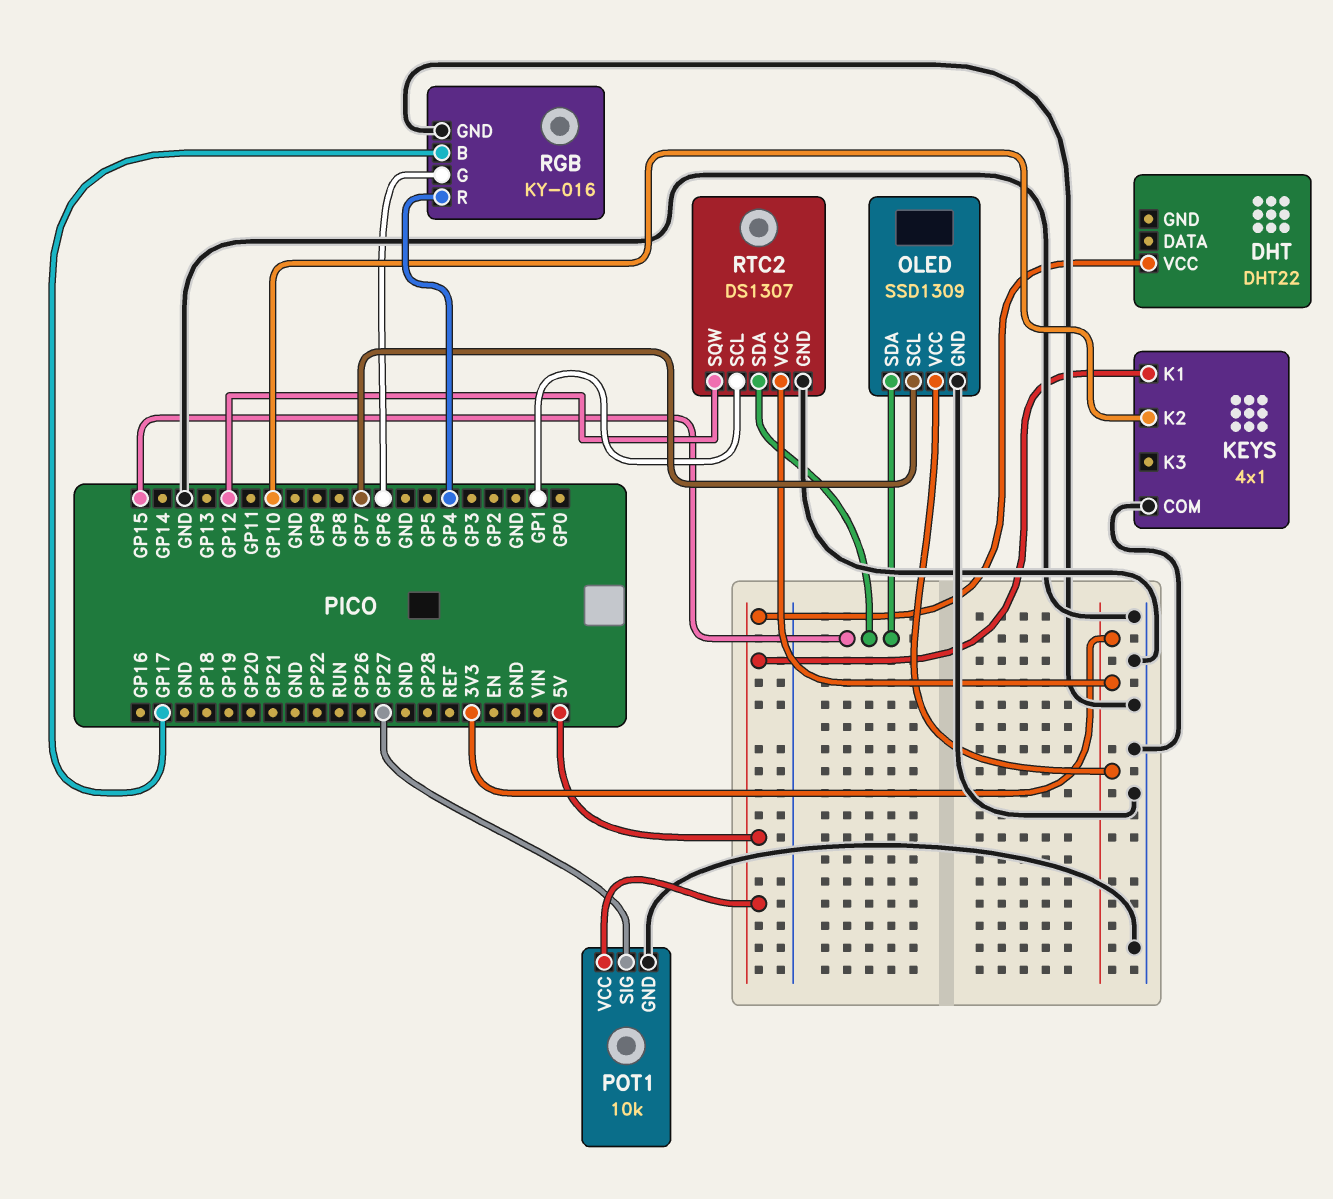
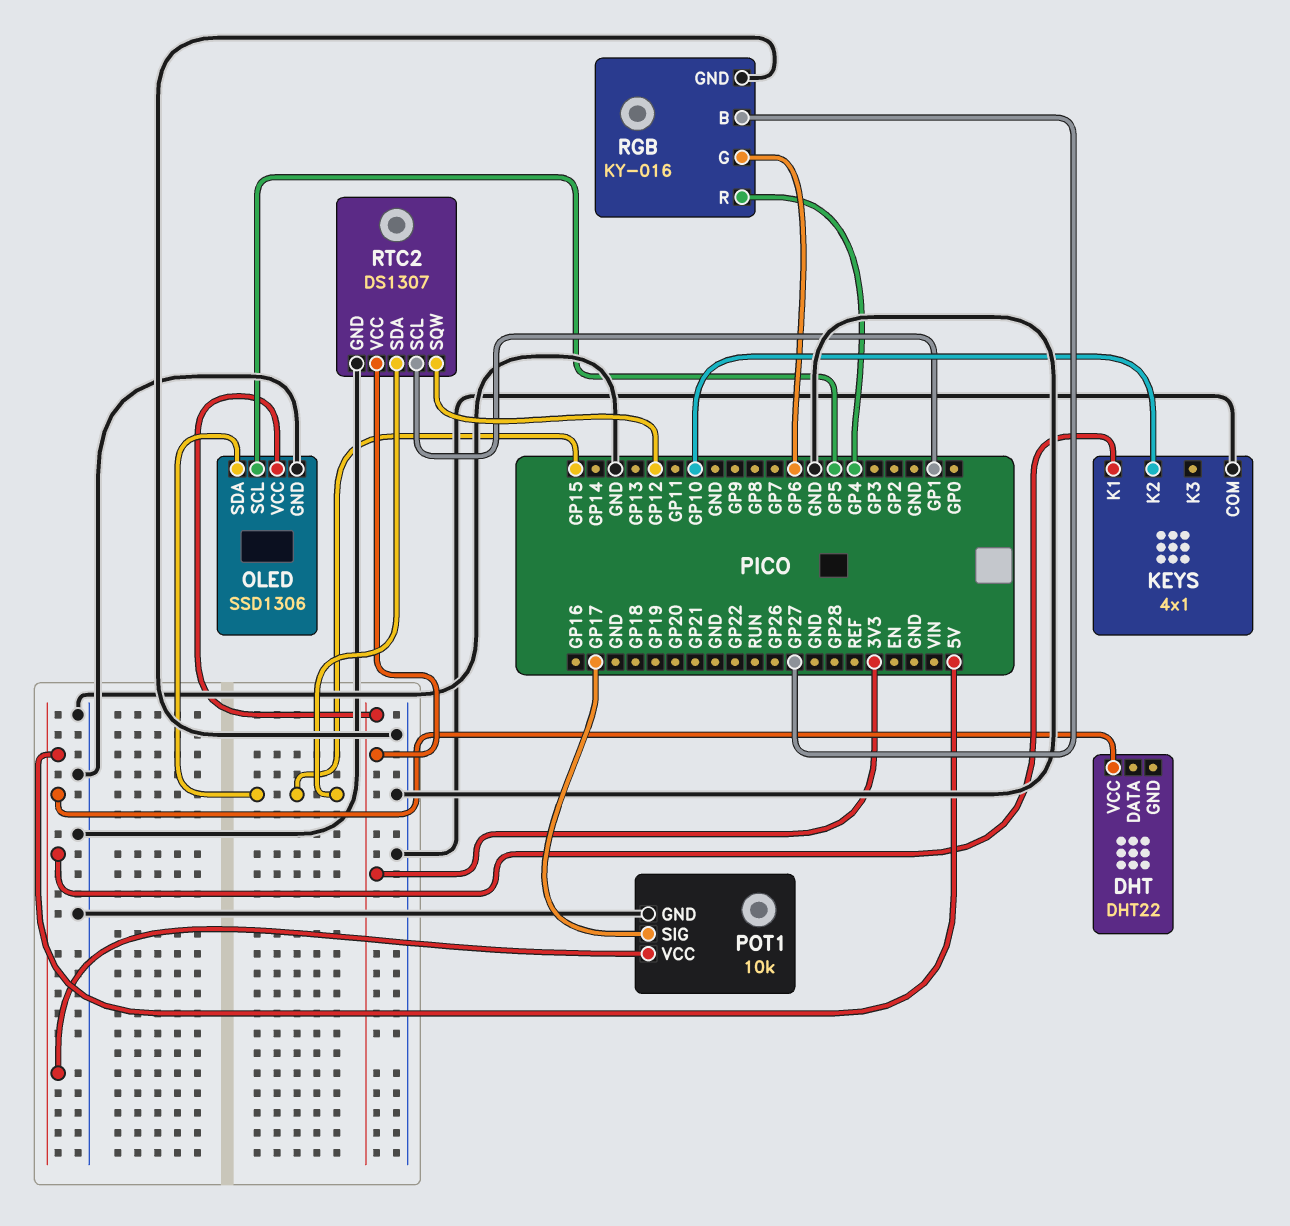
OLED: SSD1309 -> SSD1306
OLED pin SCL: GP7 -> GP5
POT1 pin SIG: GP27 -> GP17
RGB pin B: GP17 -> GP27

